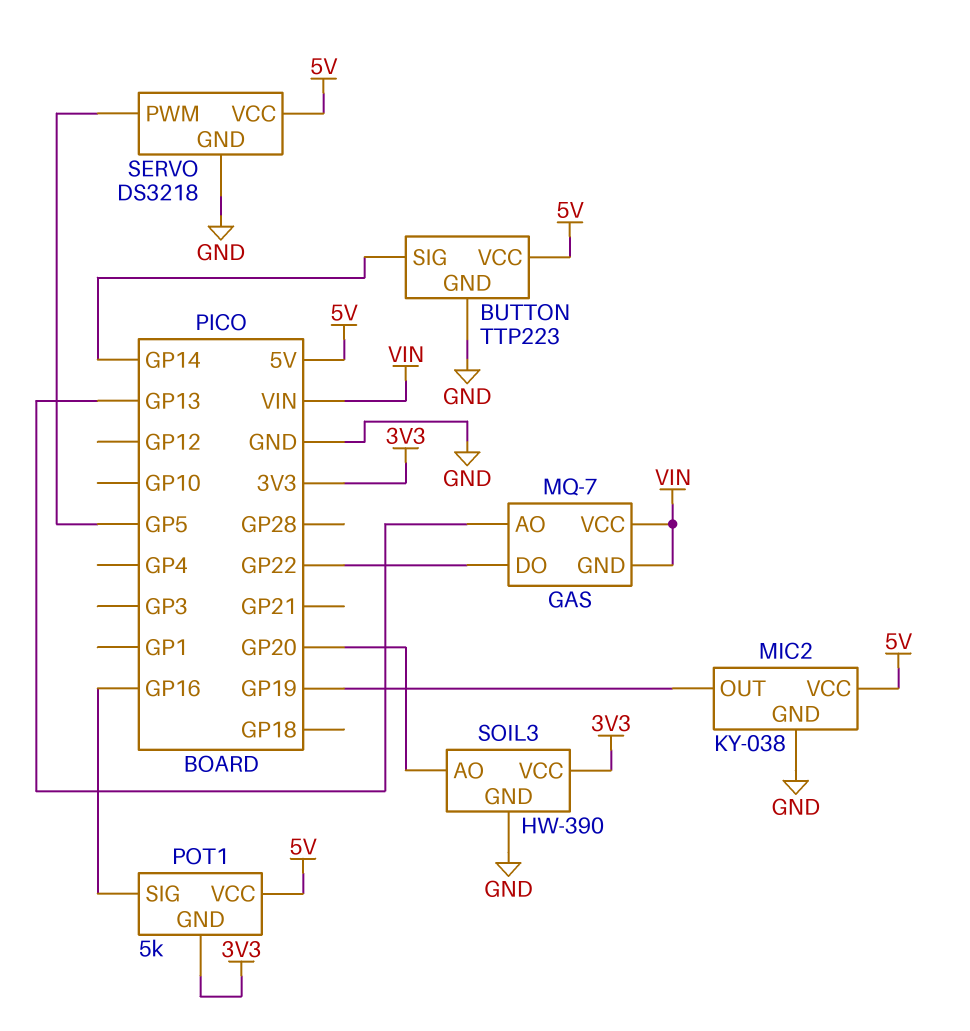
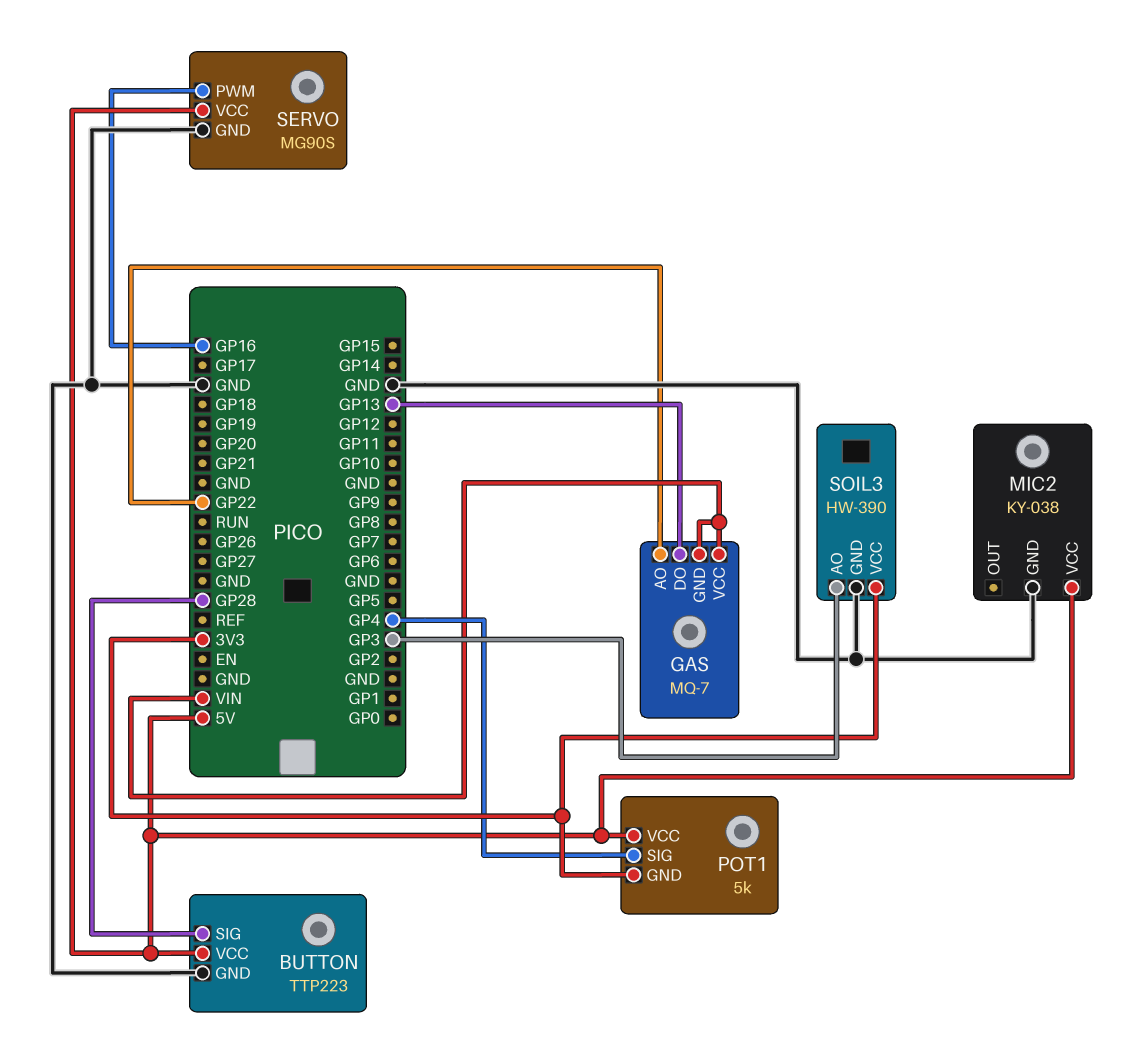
BUTTON pin SIG: GP14 -> GP28
GAS pin AO: GP13 -> GP22
GAS pin DO: GP22 -> GP13
MIC2 pin OUT: GP19 -> none
POT1 pin SIG: GP16 -> GP4
SERVO: DS3218 -> MG90S
SERVO pin PWM: GP5 -> GP16
SOIL3 pin AO: GP20 -> GP3

